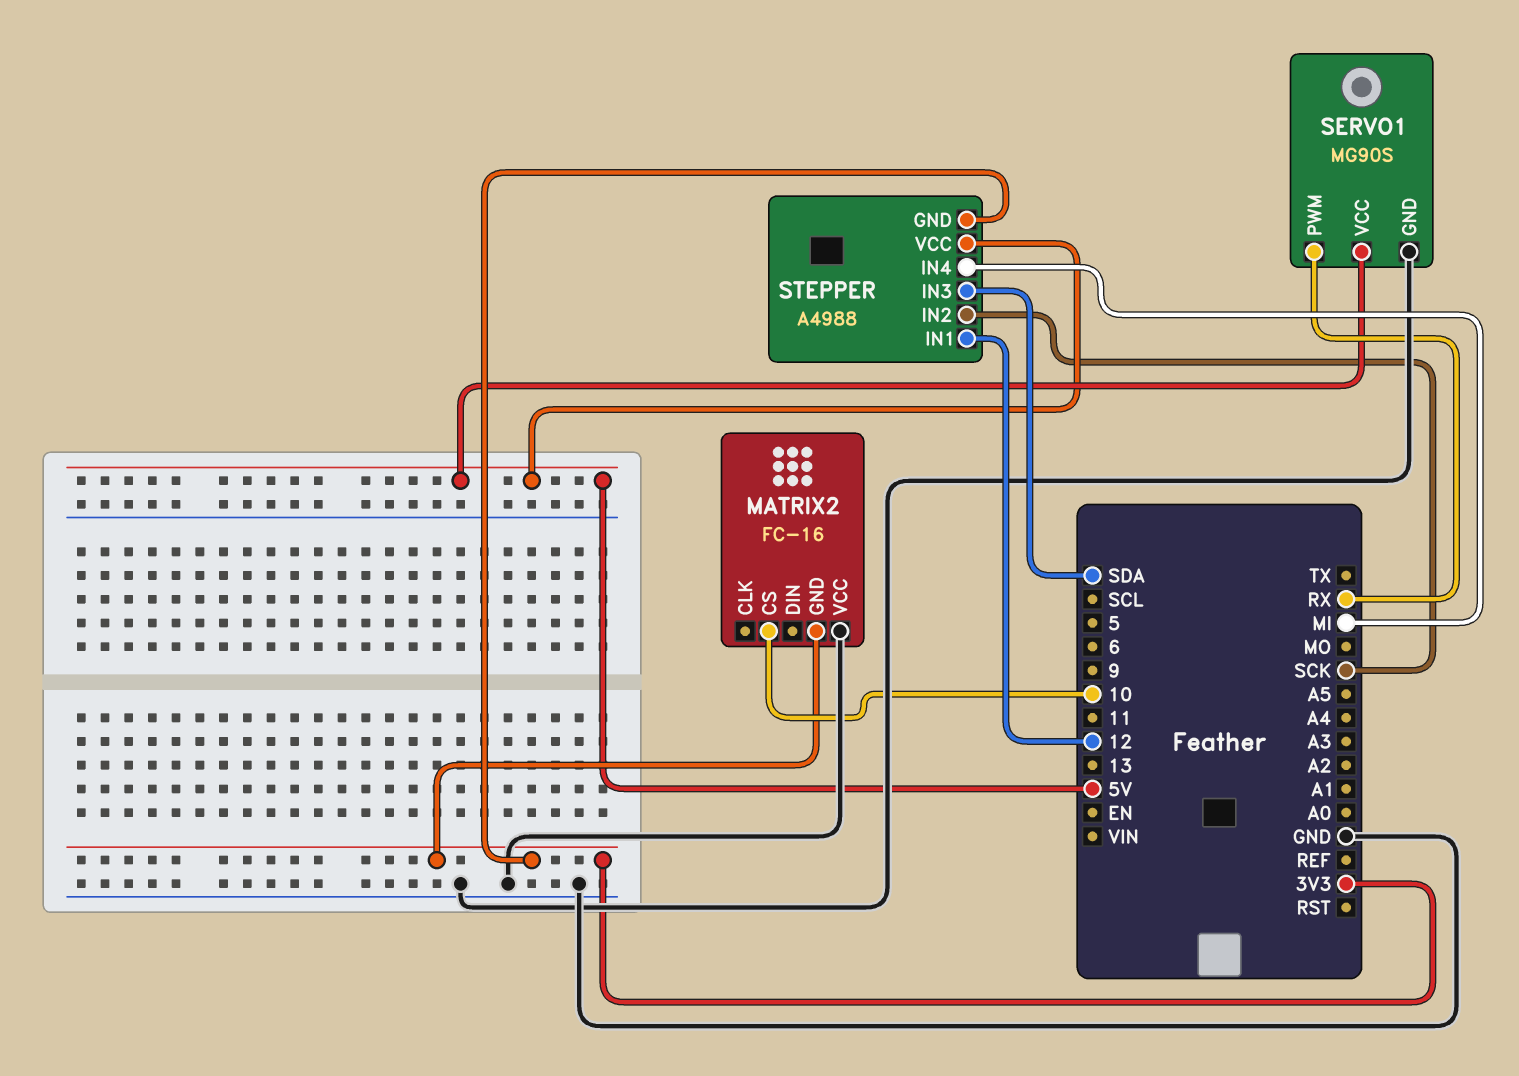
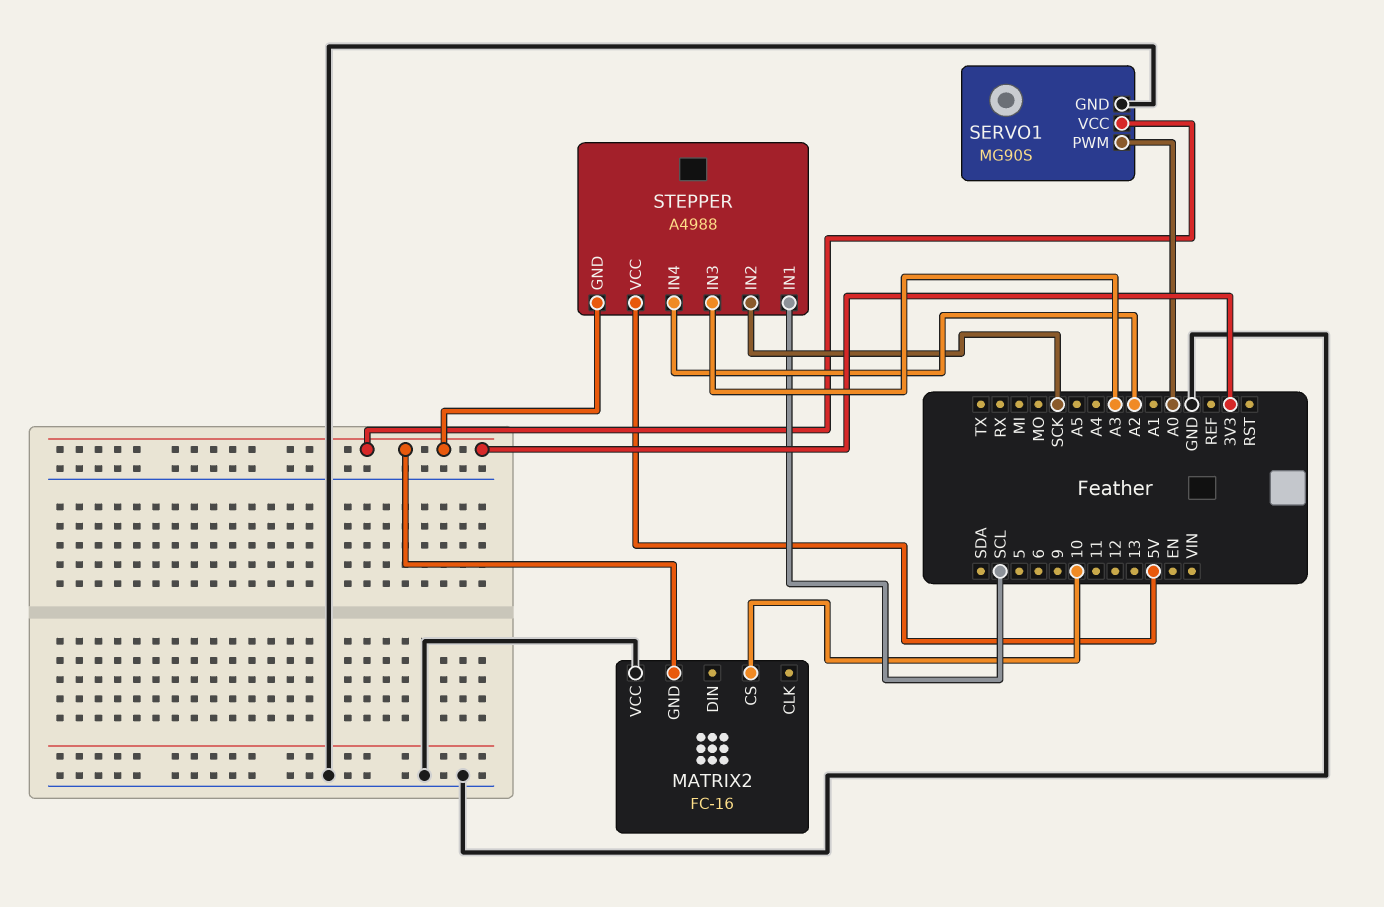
SERVO1 pin PWM: RX -> A0
SERVO1 pin VCC: 5V -> 3V3
STEPPER pin IN1: 12 -> SCL
STEPPER pin IN3: SDA -> A3
STEPPER pin IN4: MI -> A2

